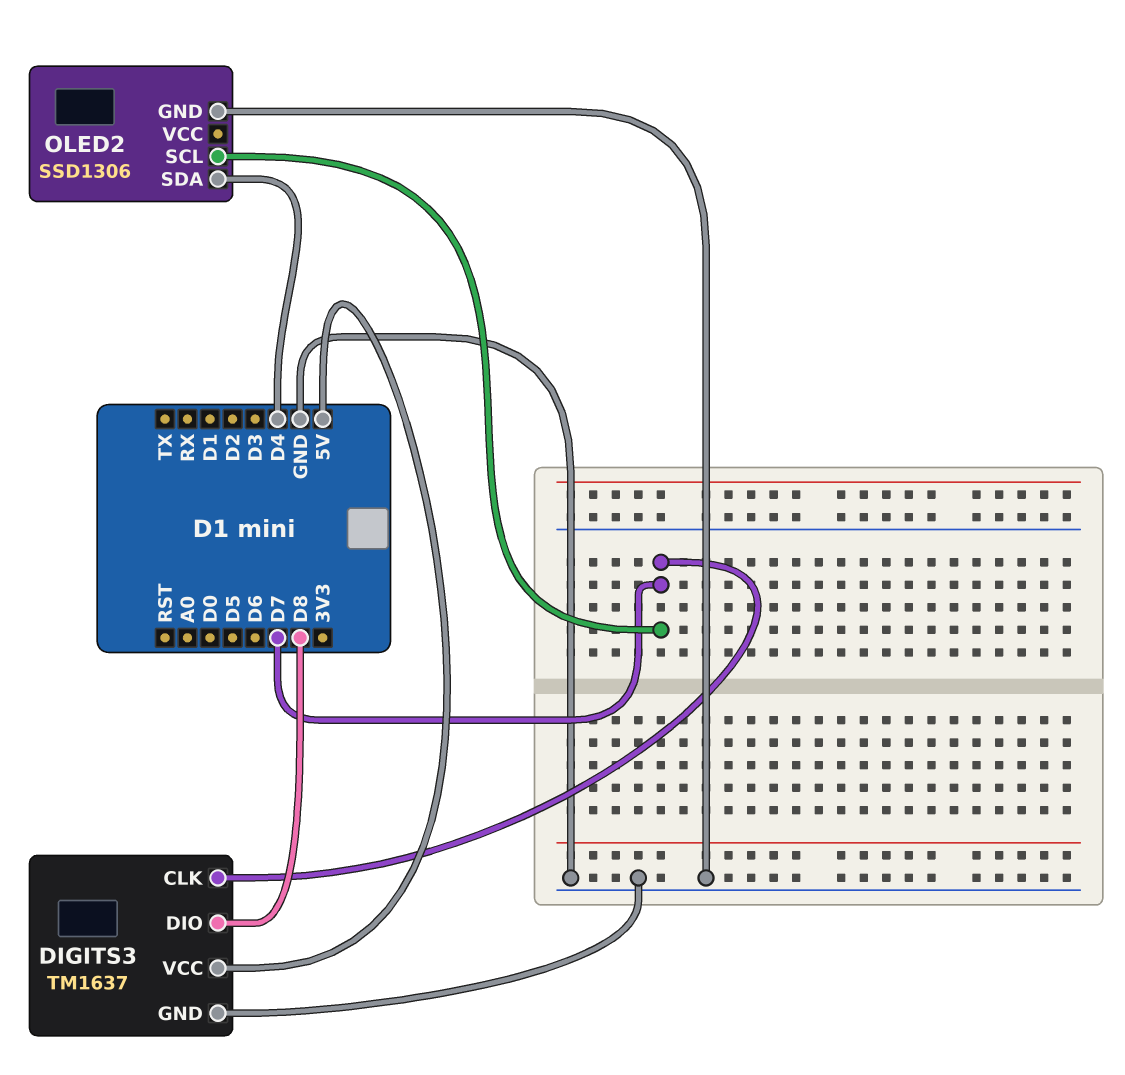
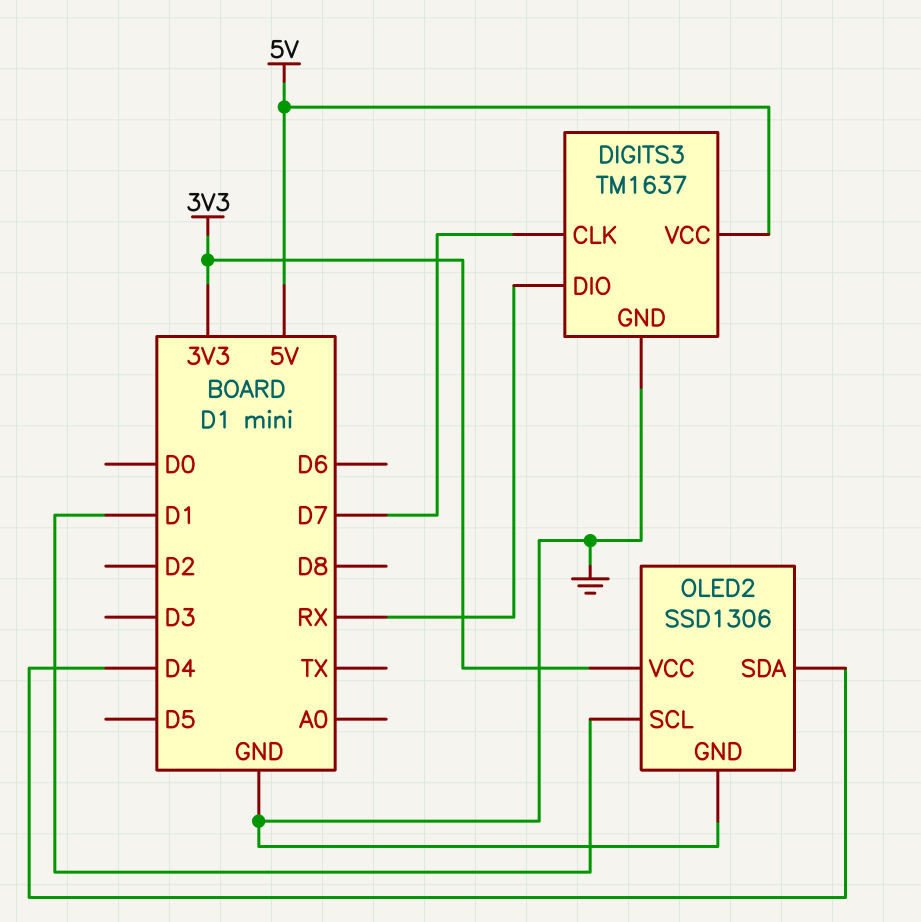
DIGITS3 pin DIO: D8 -> RX
OLED2 pin SCL: D7 -> D1
OLED2 pin VCC: none -> 3V3

